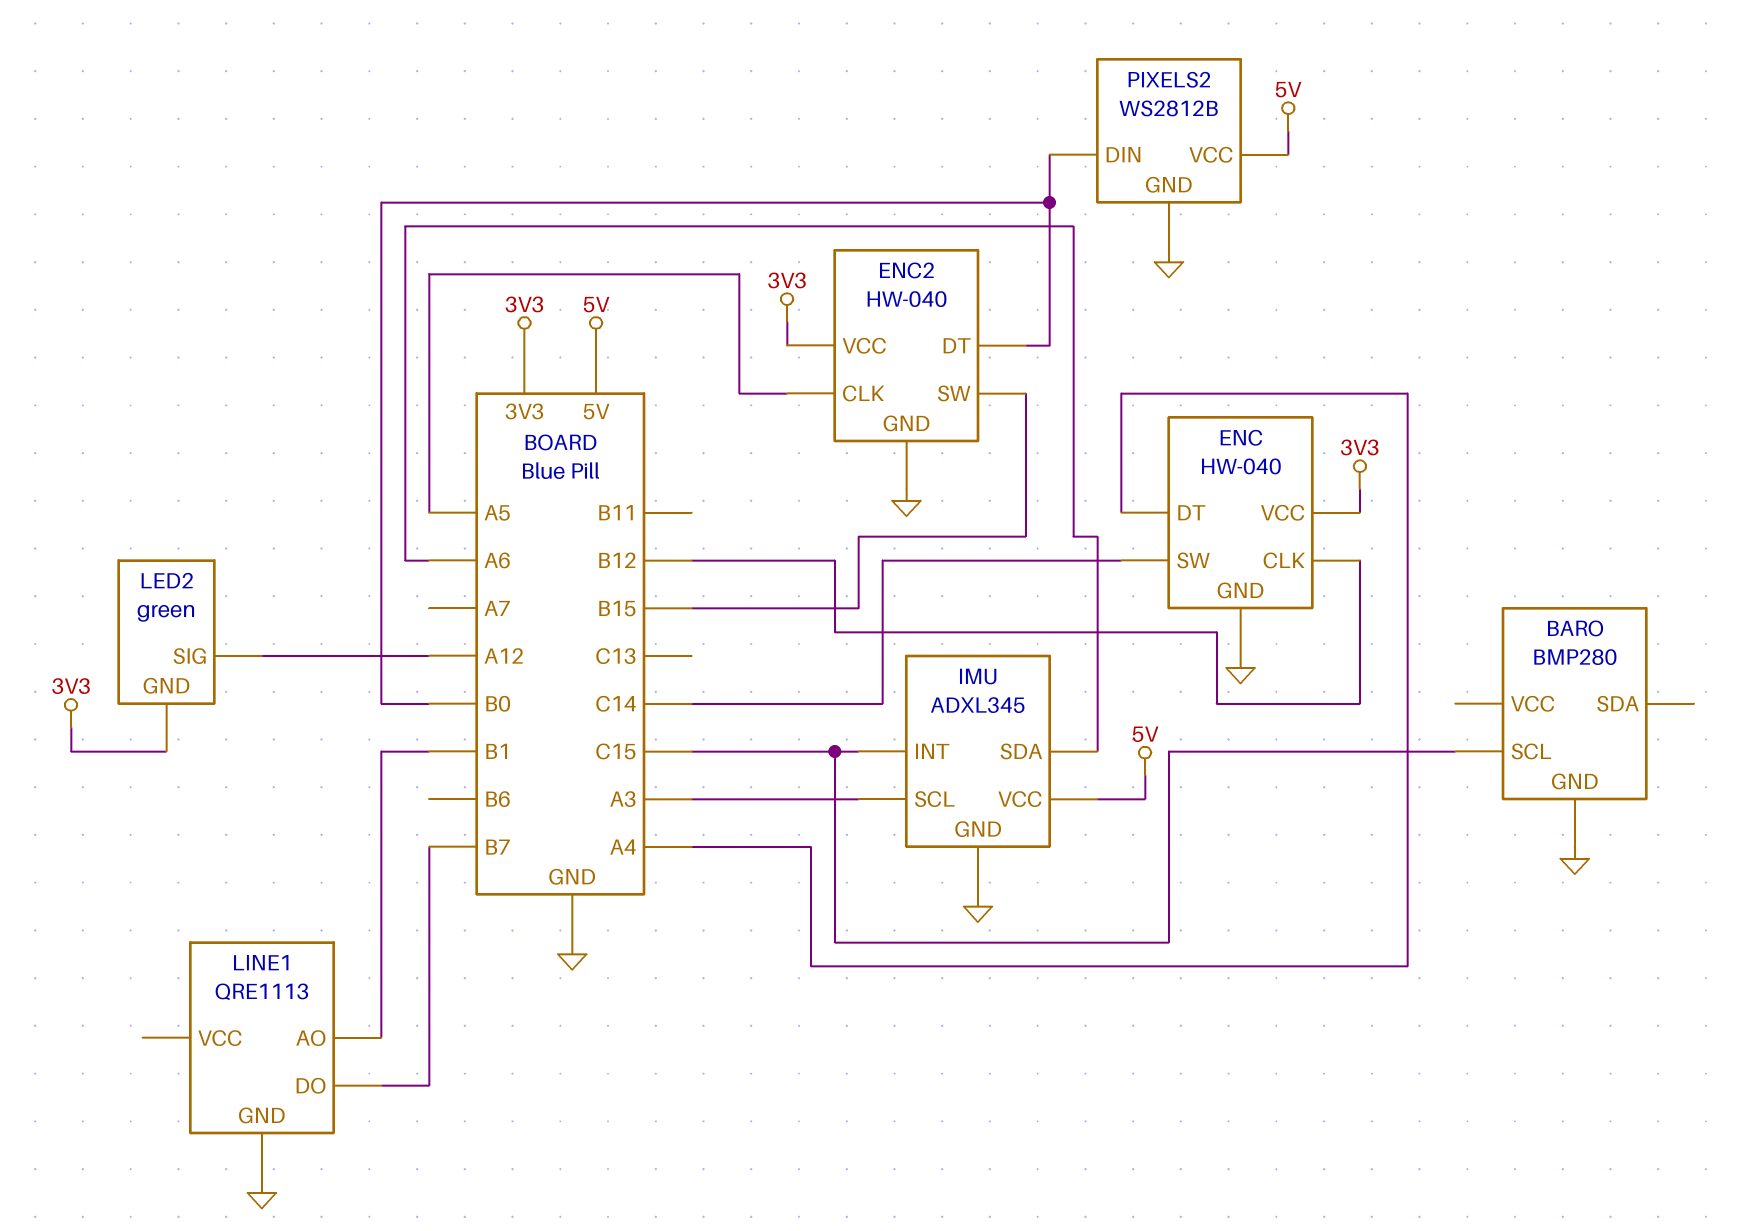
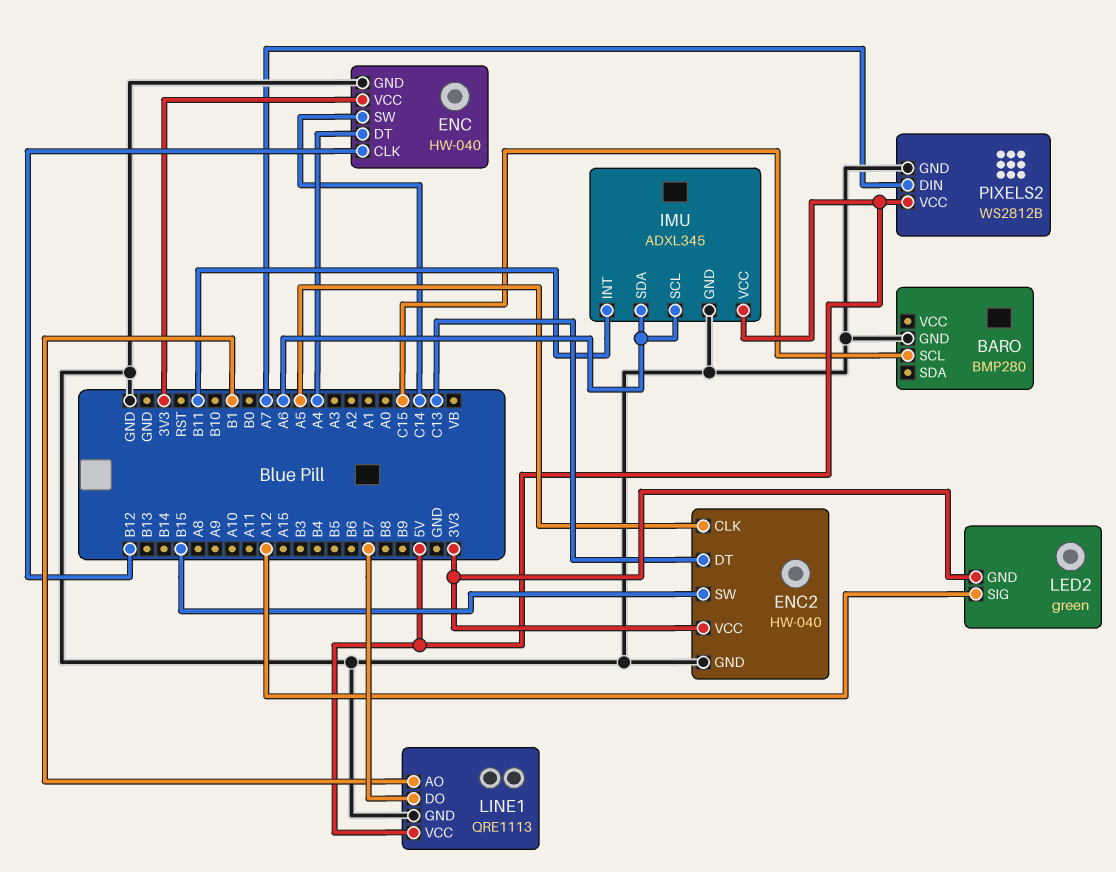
ENC2 pin DT: B0 -> C13
IMU pin INT: C15 -> B11
IMU pin SCL: A3 -> A6
LINE1 pin VCC: none -> 5V
PIXELS2 pin DIN: B0 -> A7

